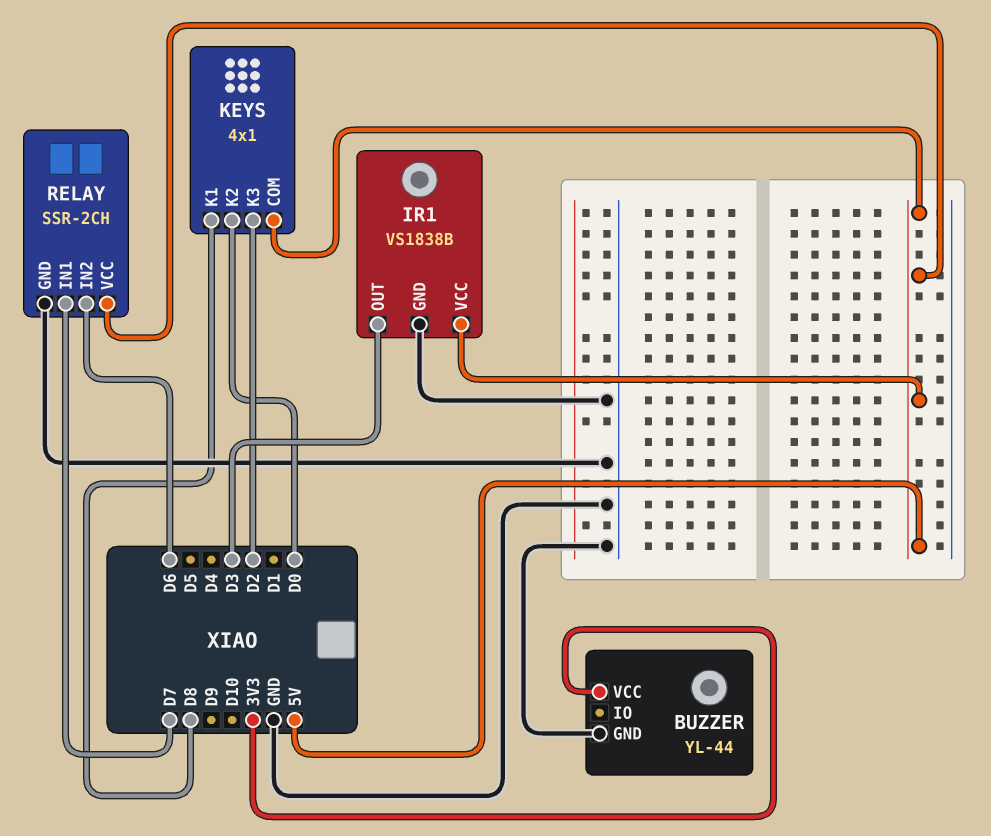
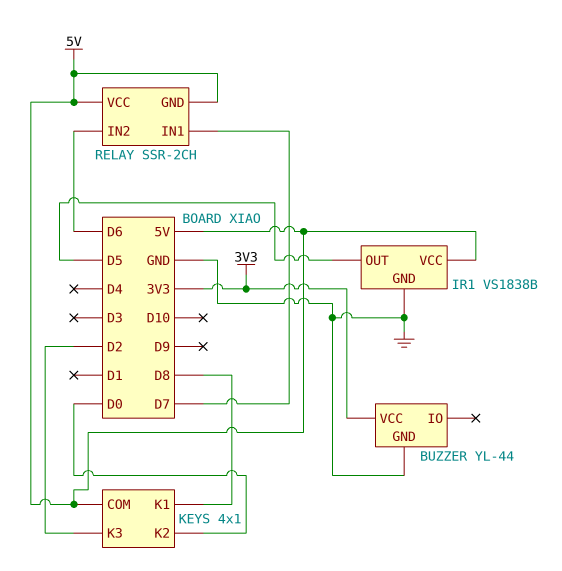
IR1 pin OUT: D3 -> D5
RELAY pin GND: GND -> 5V

